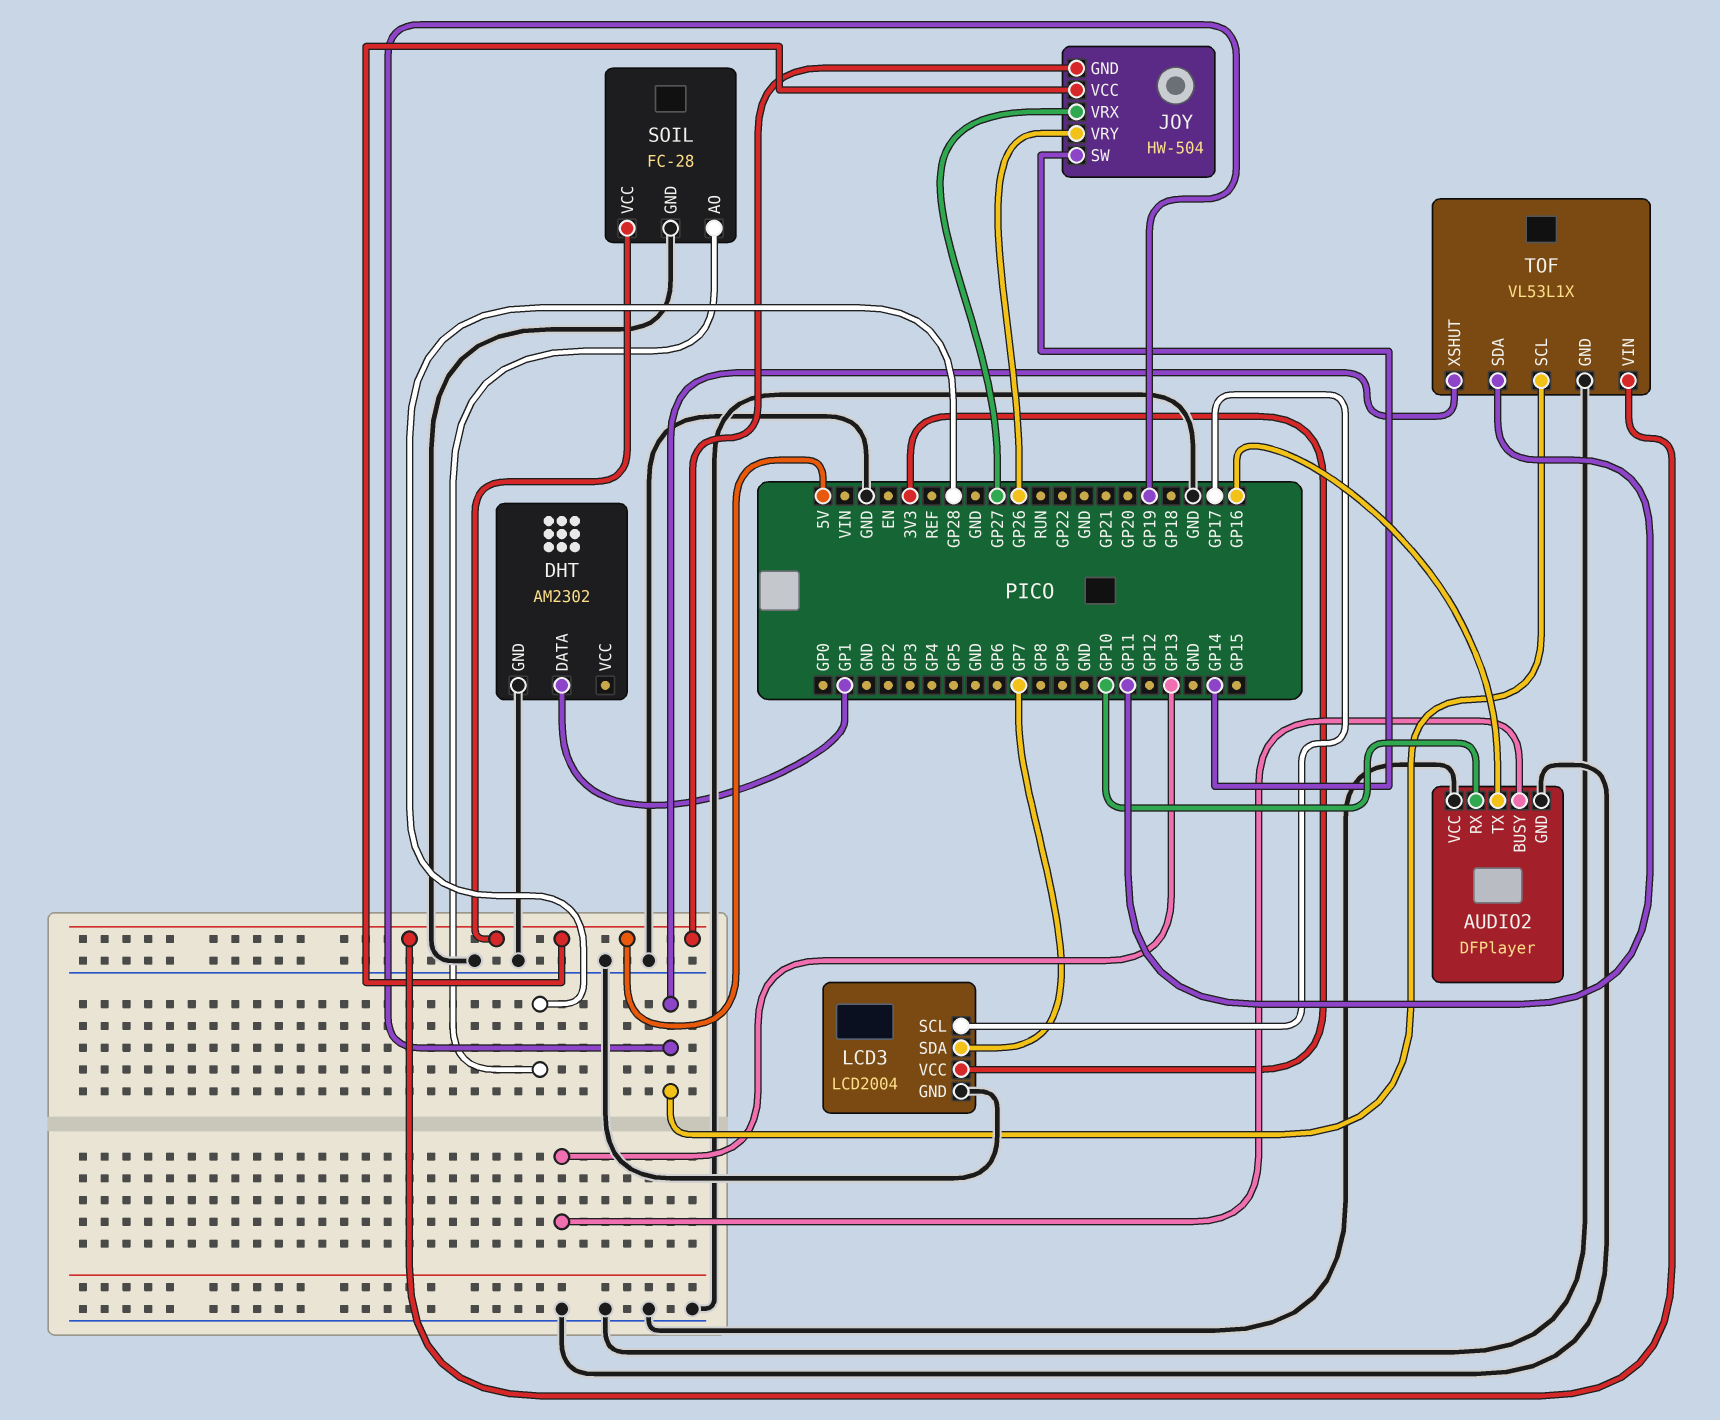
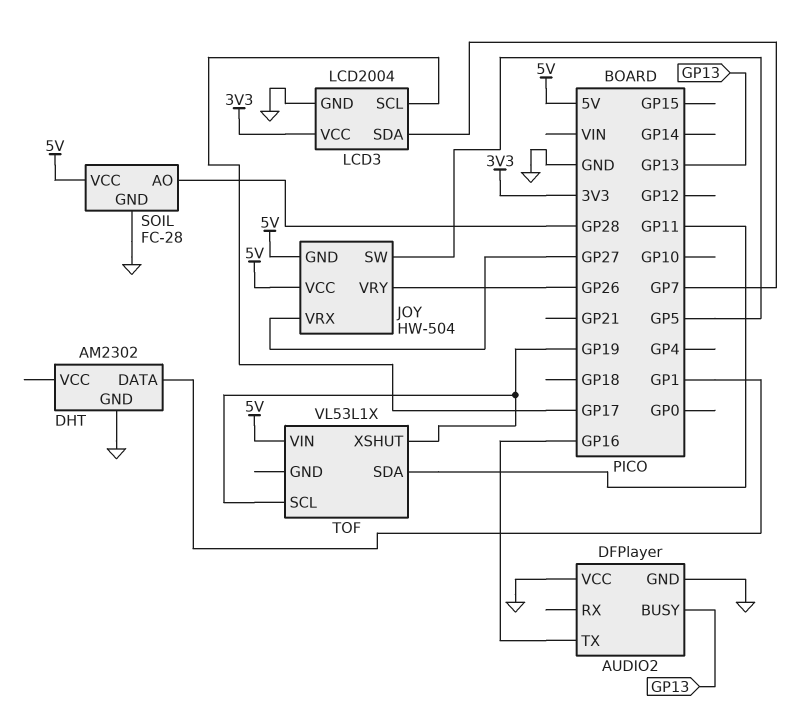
AUDIO2 pin RX: GP10 -> none
JOY pin SW: GP14 -> GP5
TOF pin GND: GND -> none

